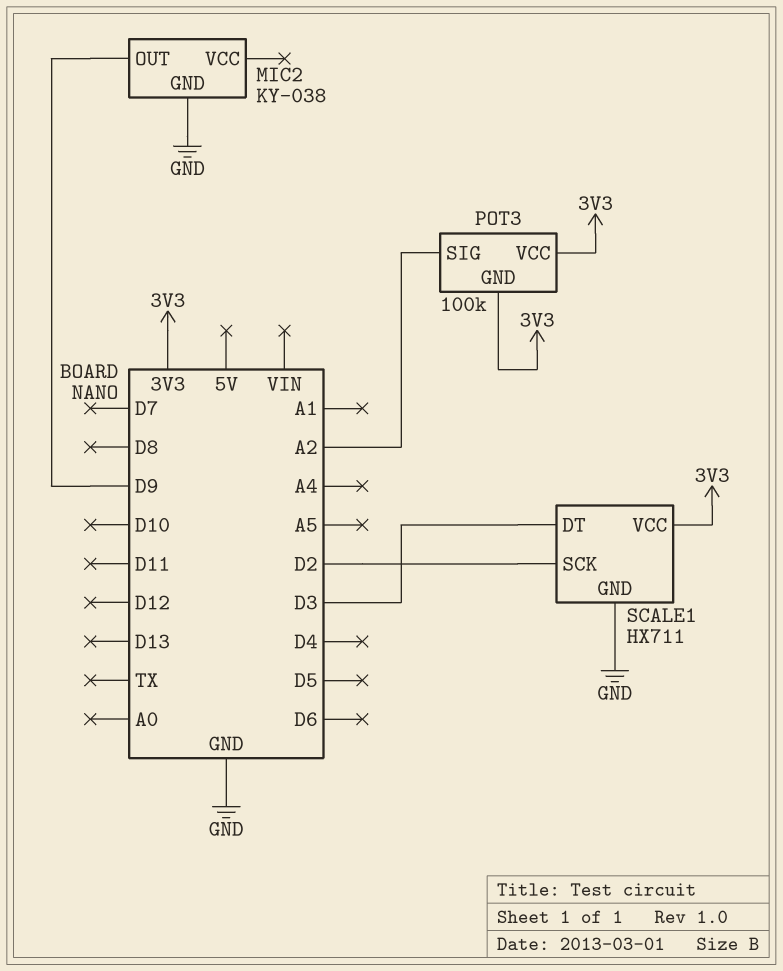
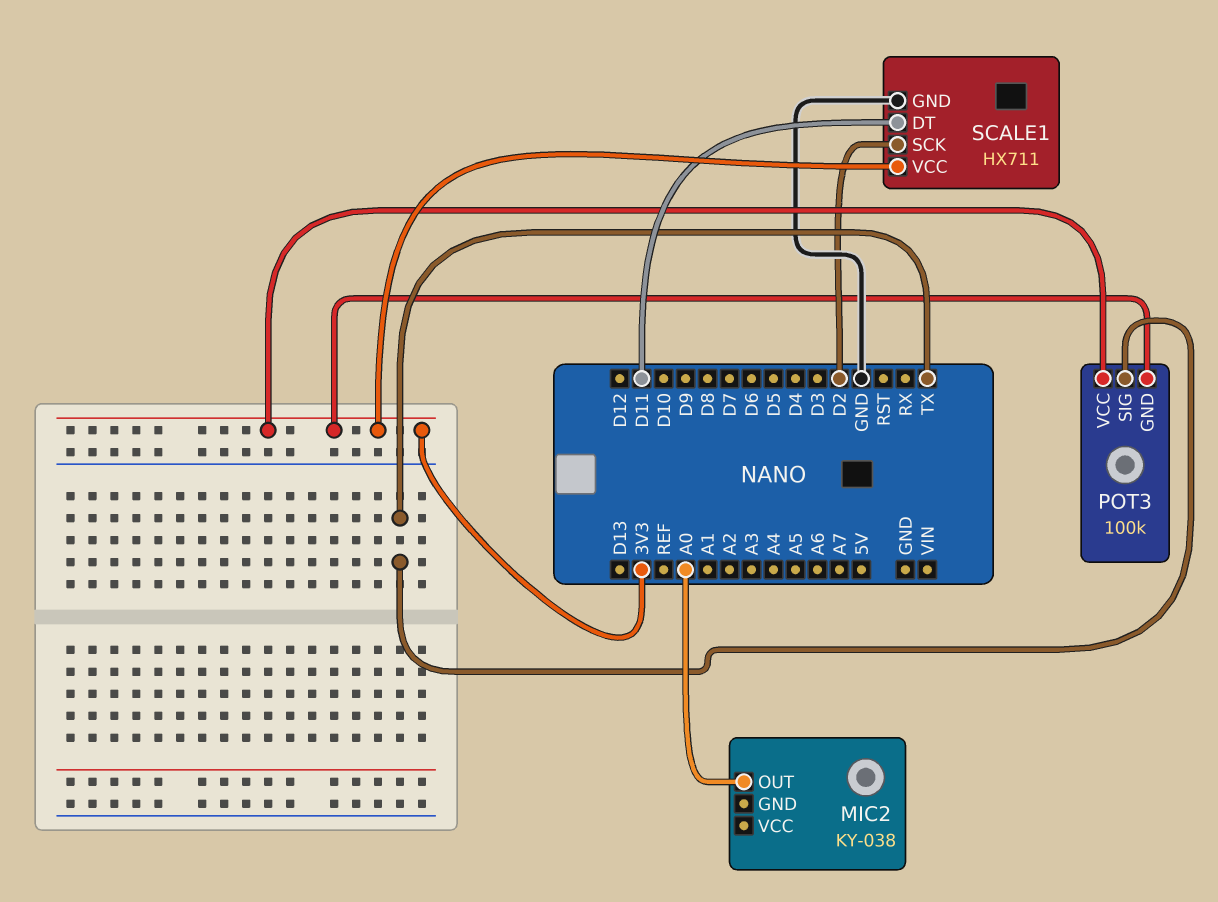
MIC2 pin GND: GND -> none
MIC2 pin OUT: D9 -> A0
POT3 pin SIG: A2 -> TX
SCALE1 pin DT: D3 -> D11

